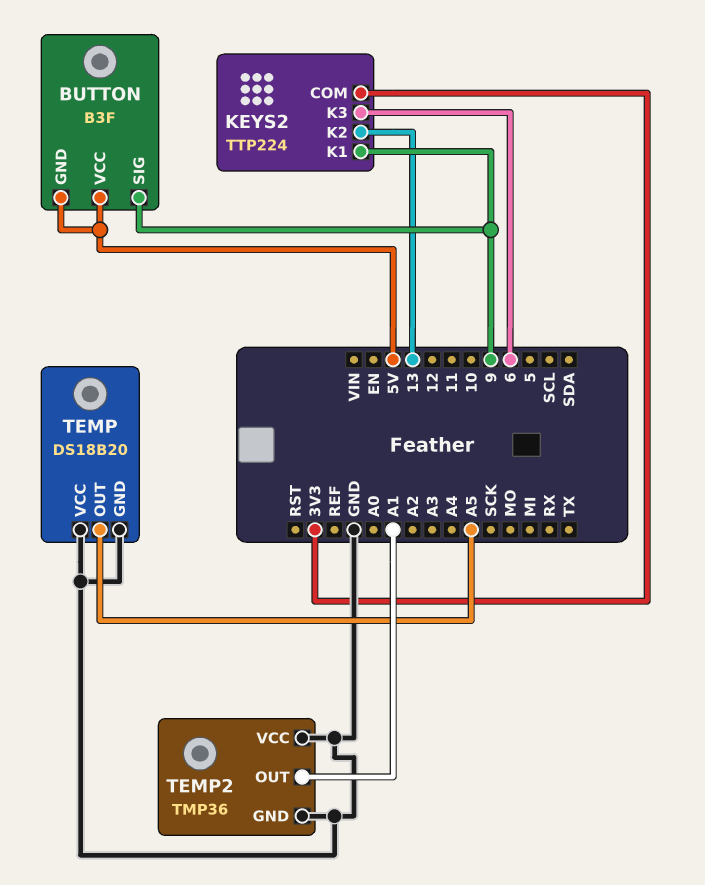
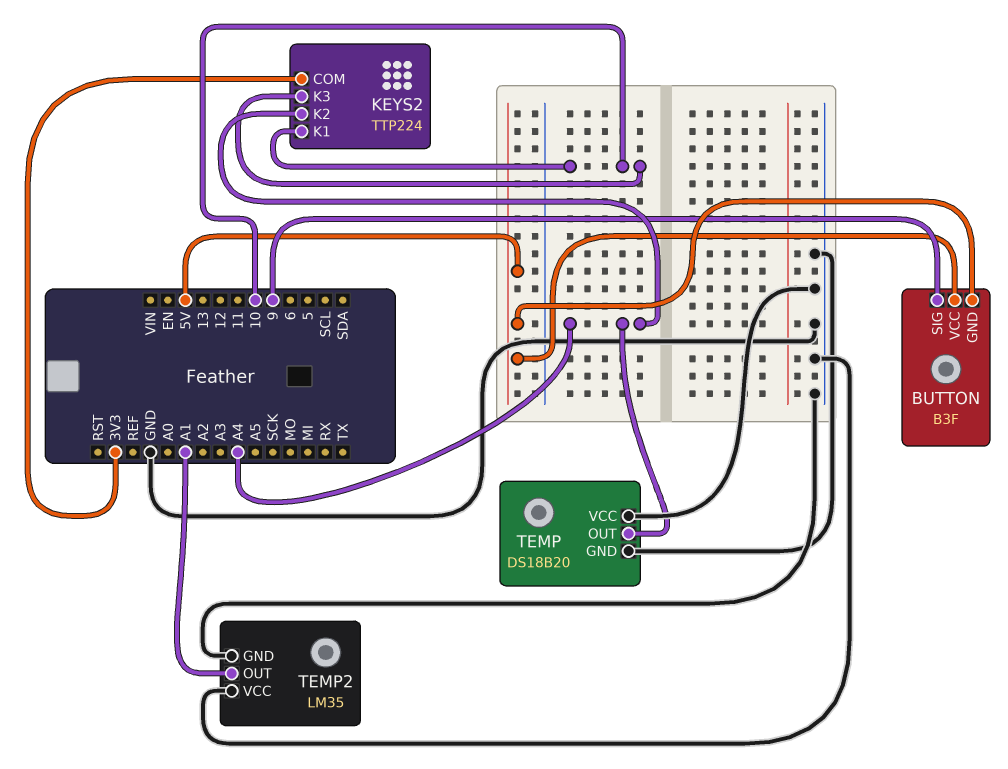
KEYS2 pin K1: 9 -> 10
KEYS2 pin K2: 13 -> A4
KEYS2 pin K3: 6 -> 10
TEMP pin OUT: A5 -> A4
TEMP2: TMP36 -> LM35

